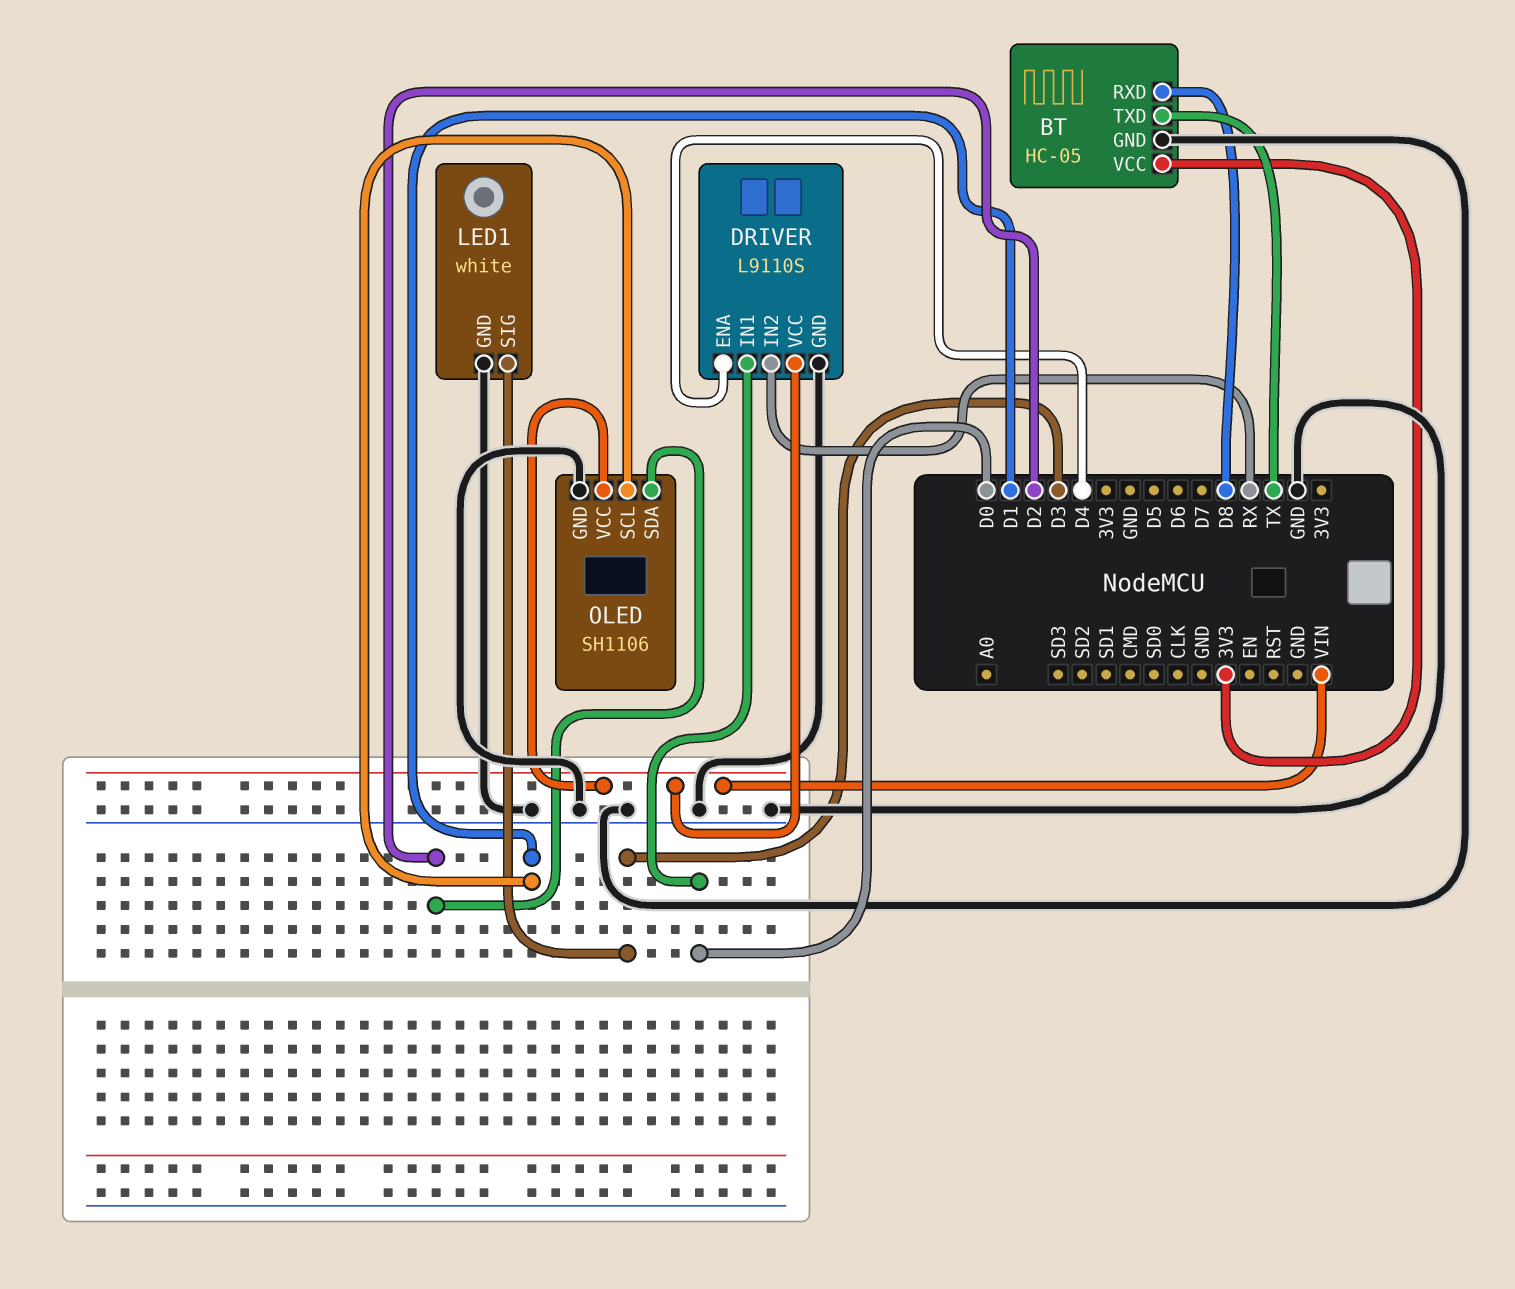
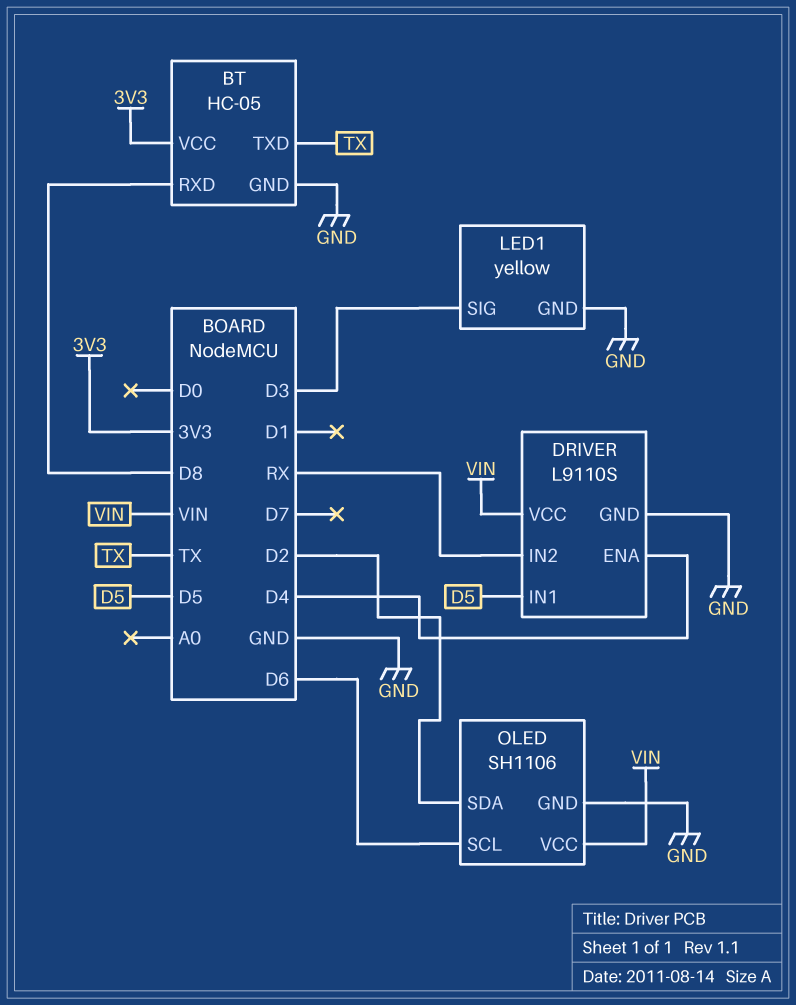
DRIVER pin IN1: D0 -> D5
LED1: white -> yellow
OLED pin SCL: D1 -> D6

